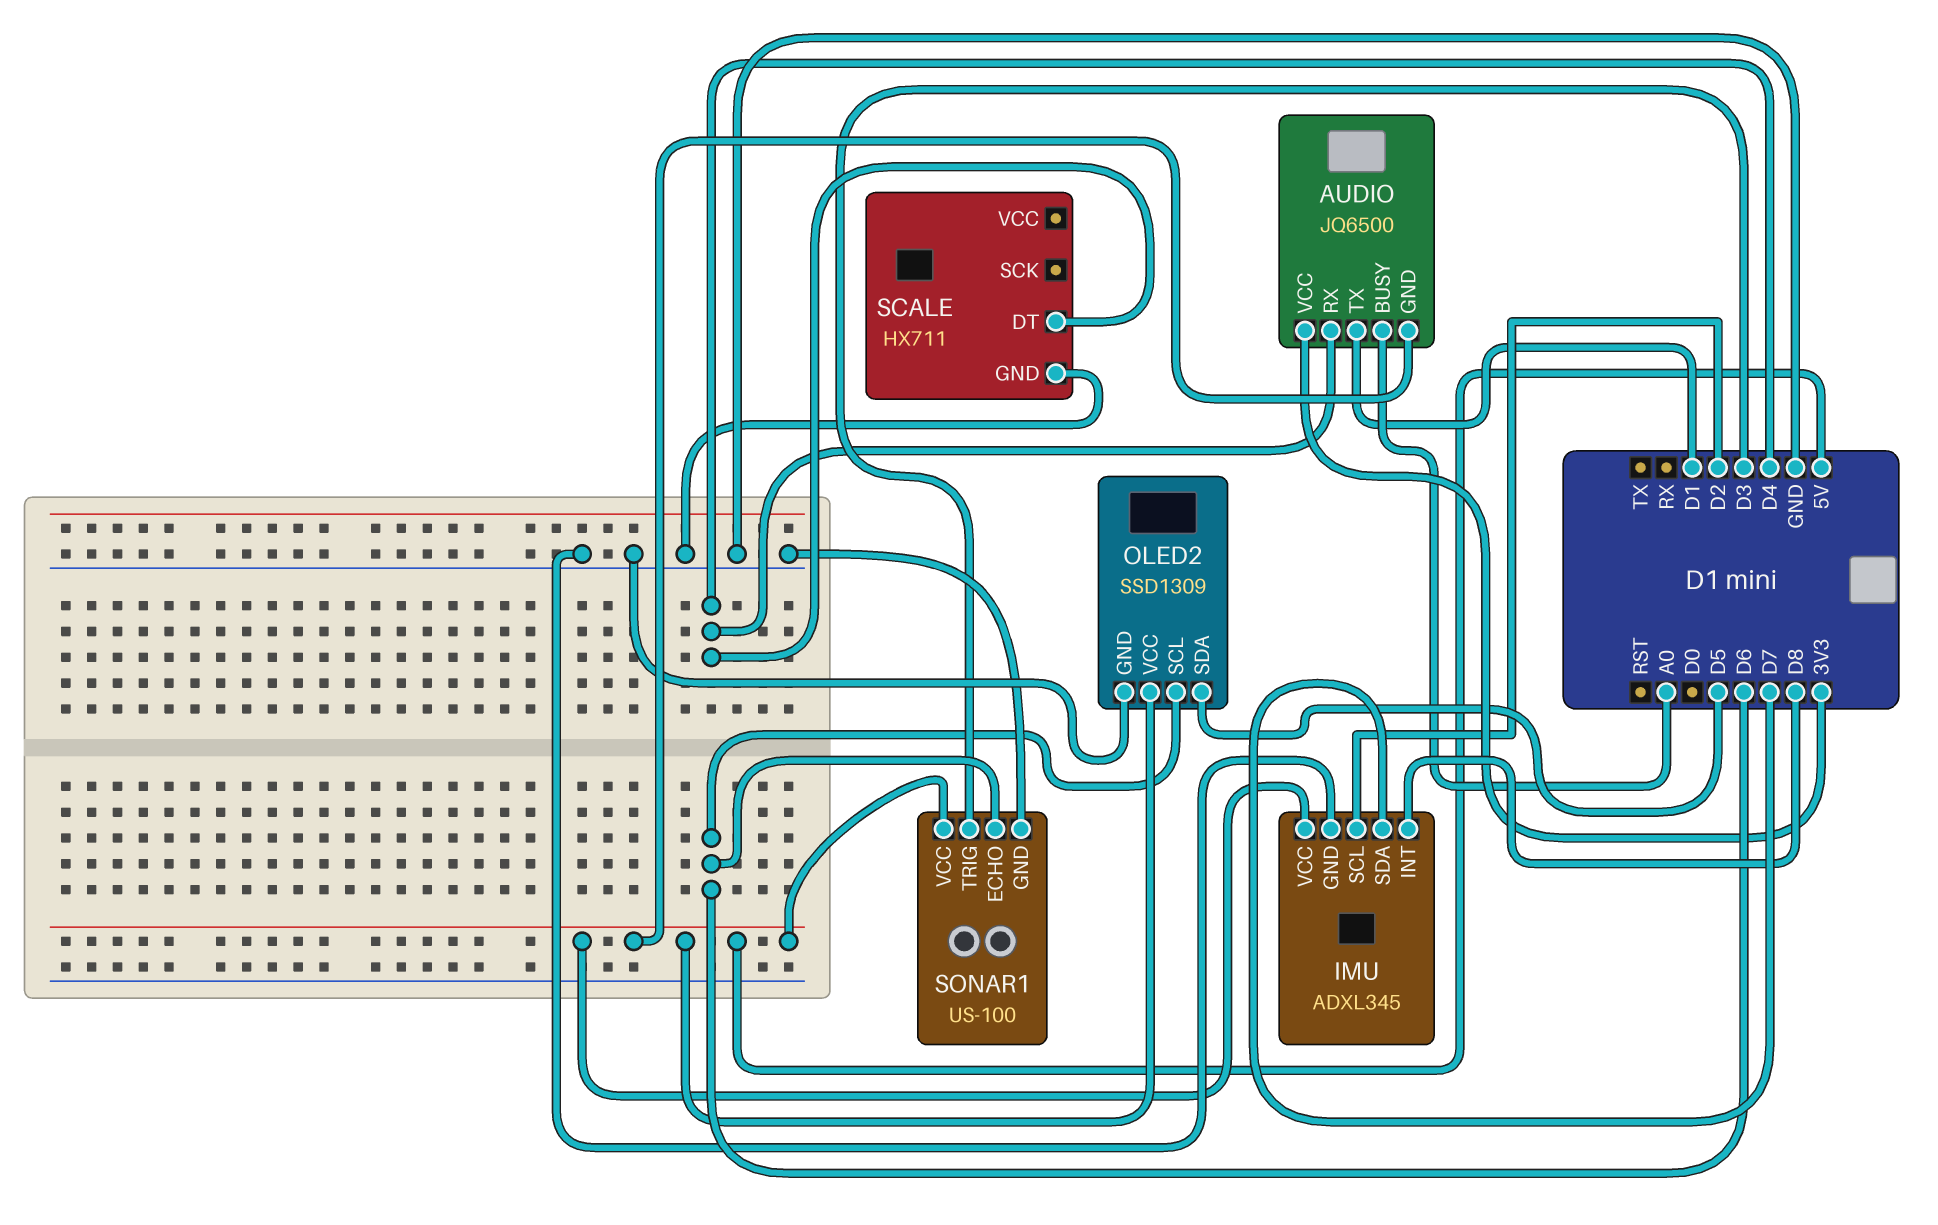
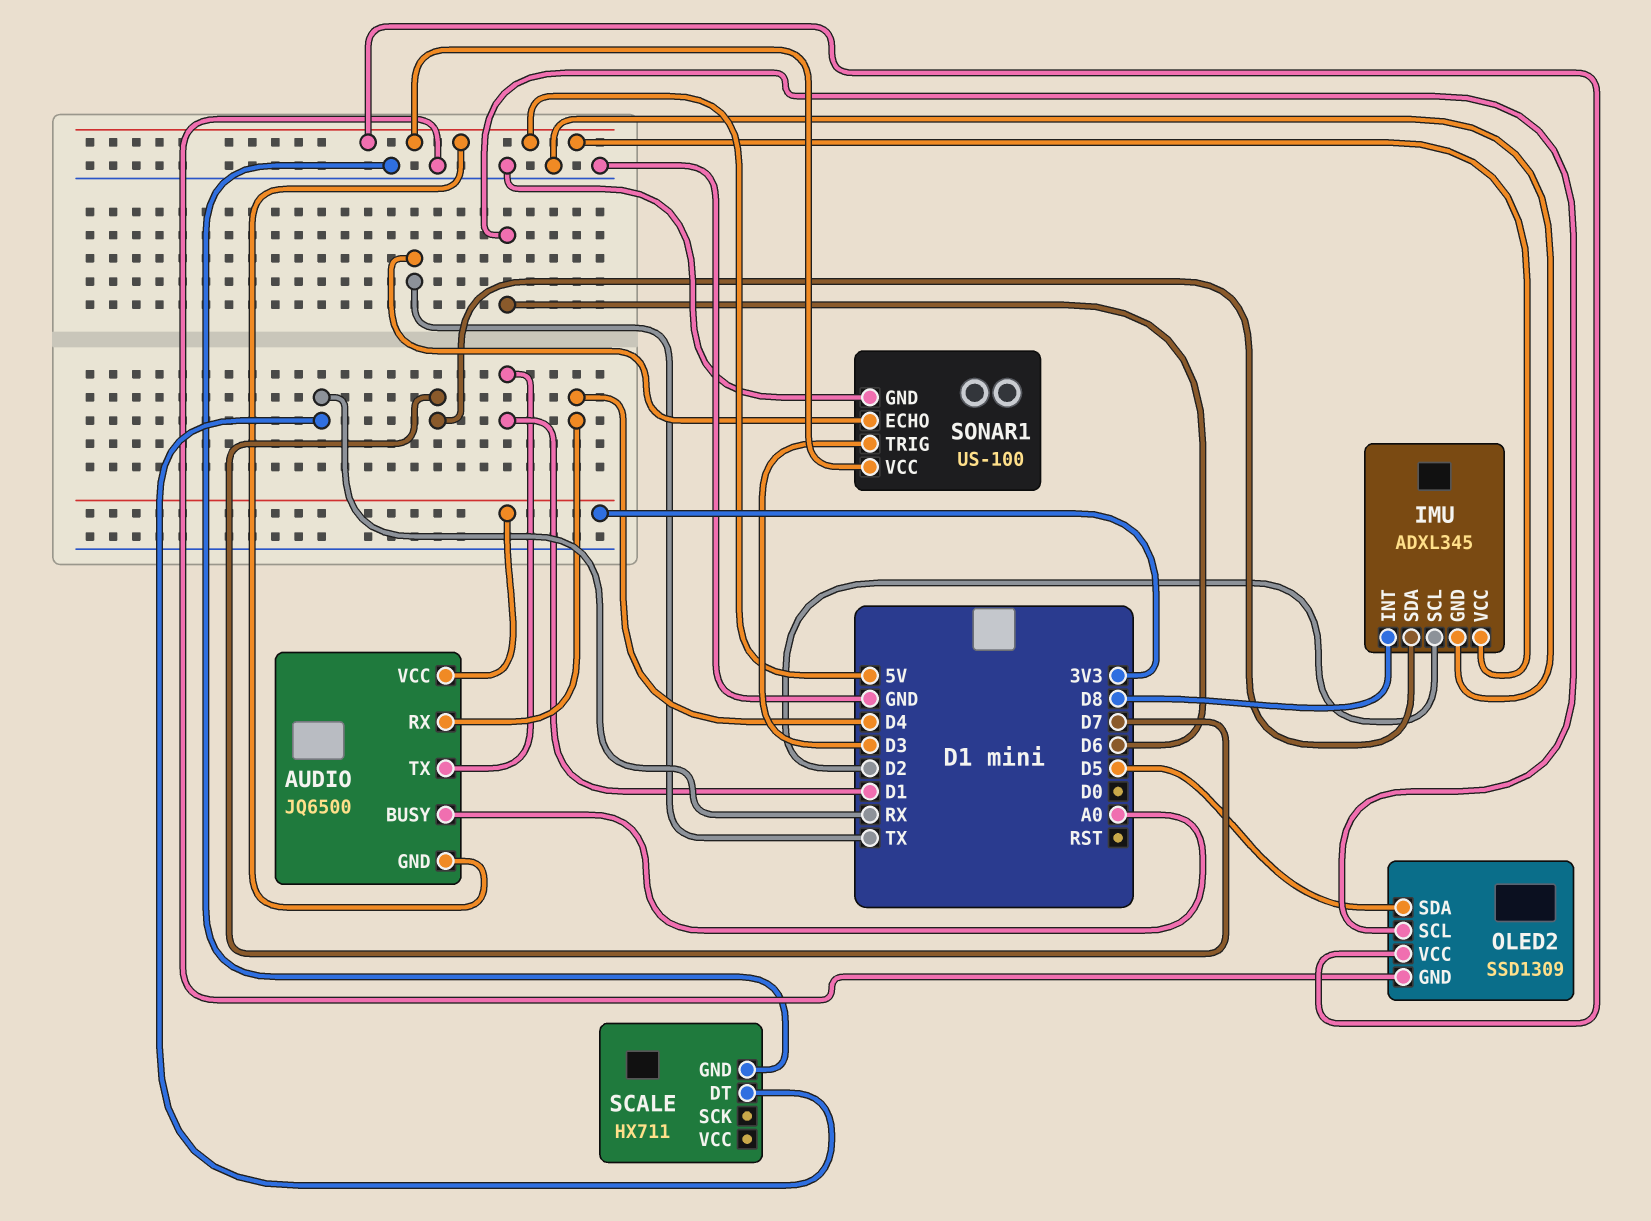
SCALE pin DT: D4 -> RX
SONAR1 pin ECHO: D6 -> TX

